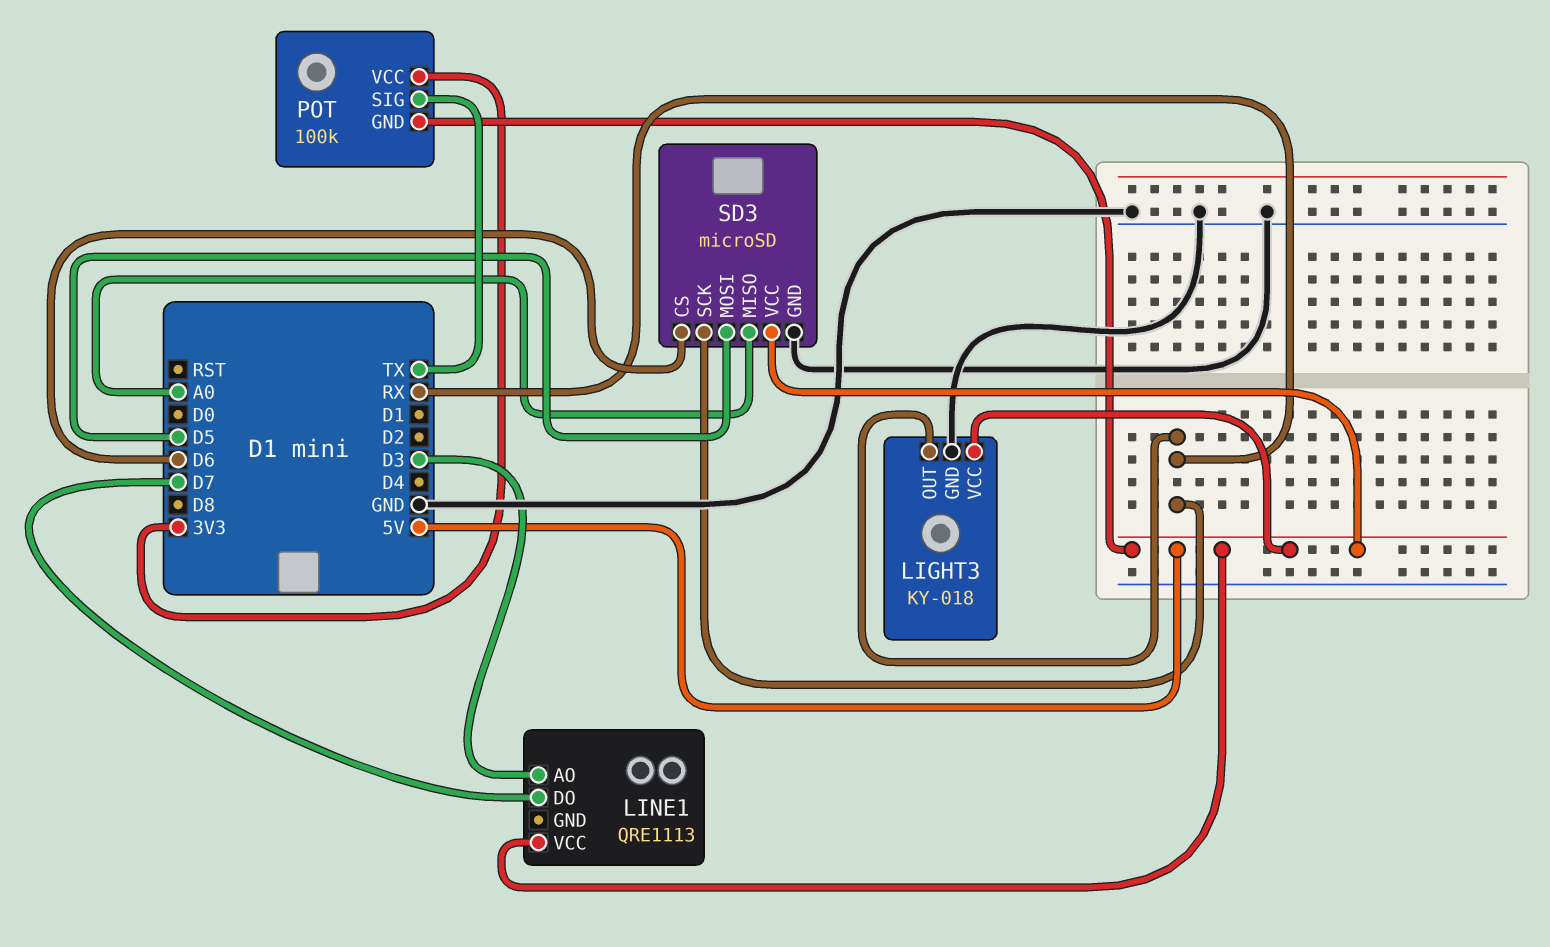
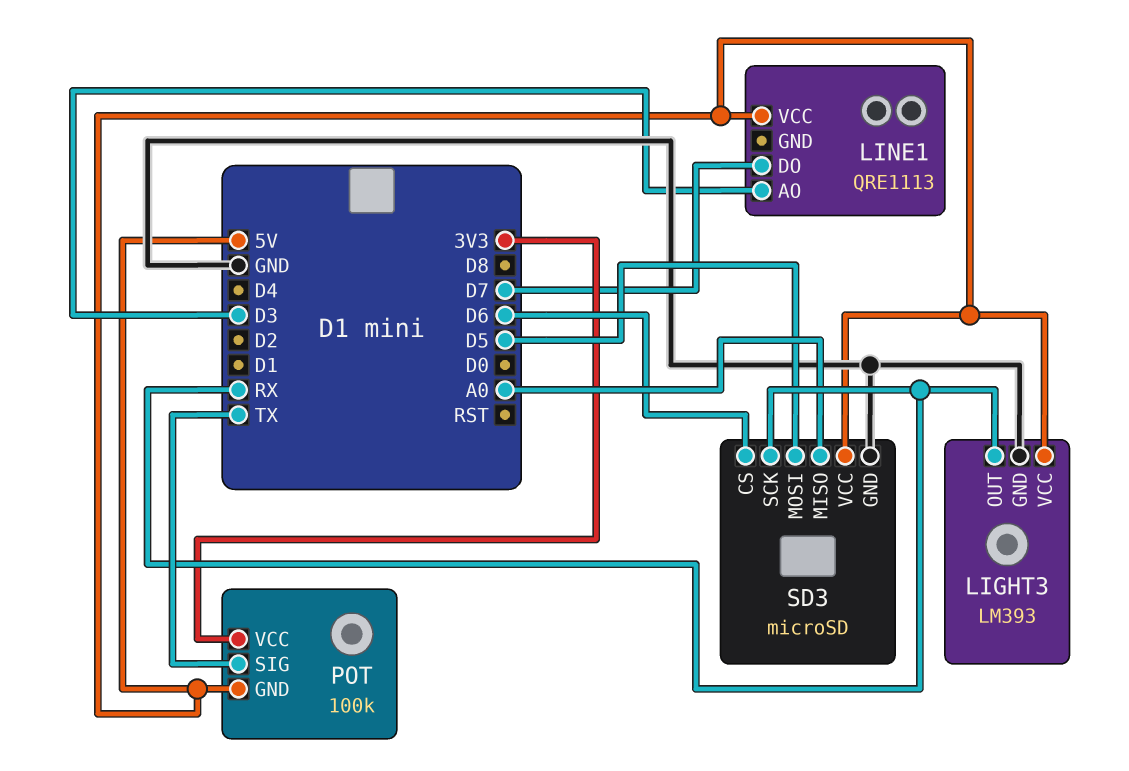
LIGHT3: KY-018 -> LM393

